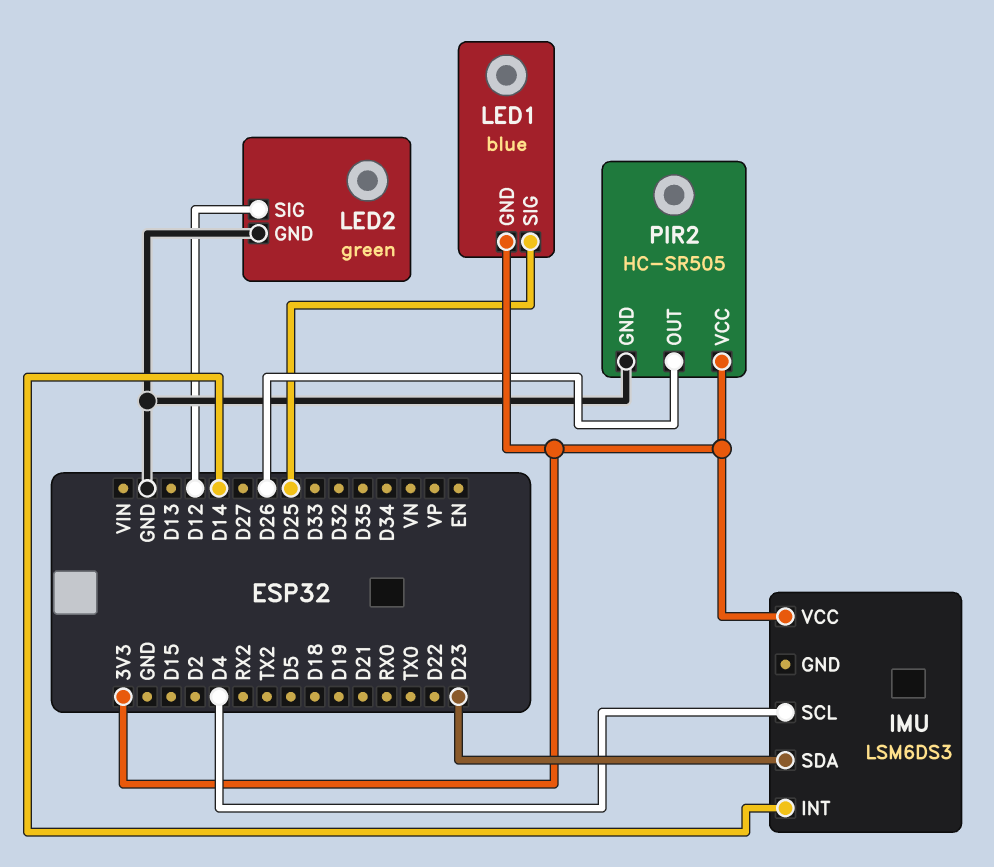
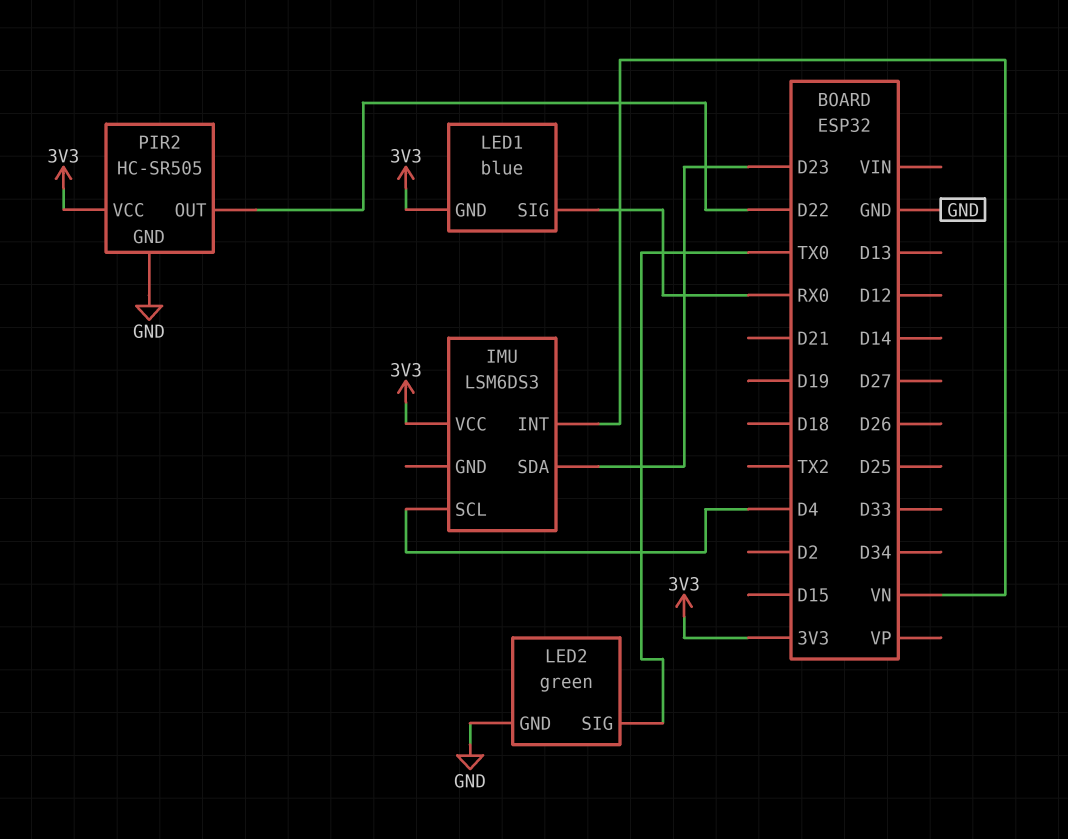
IMU pin INT: D14 -> VN
LED1 pin SIG: D25 -> RX0
LED2 pin SIG: D12 -> TX0
PIR2 pin OUT: D26 -> D22

